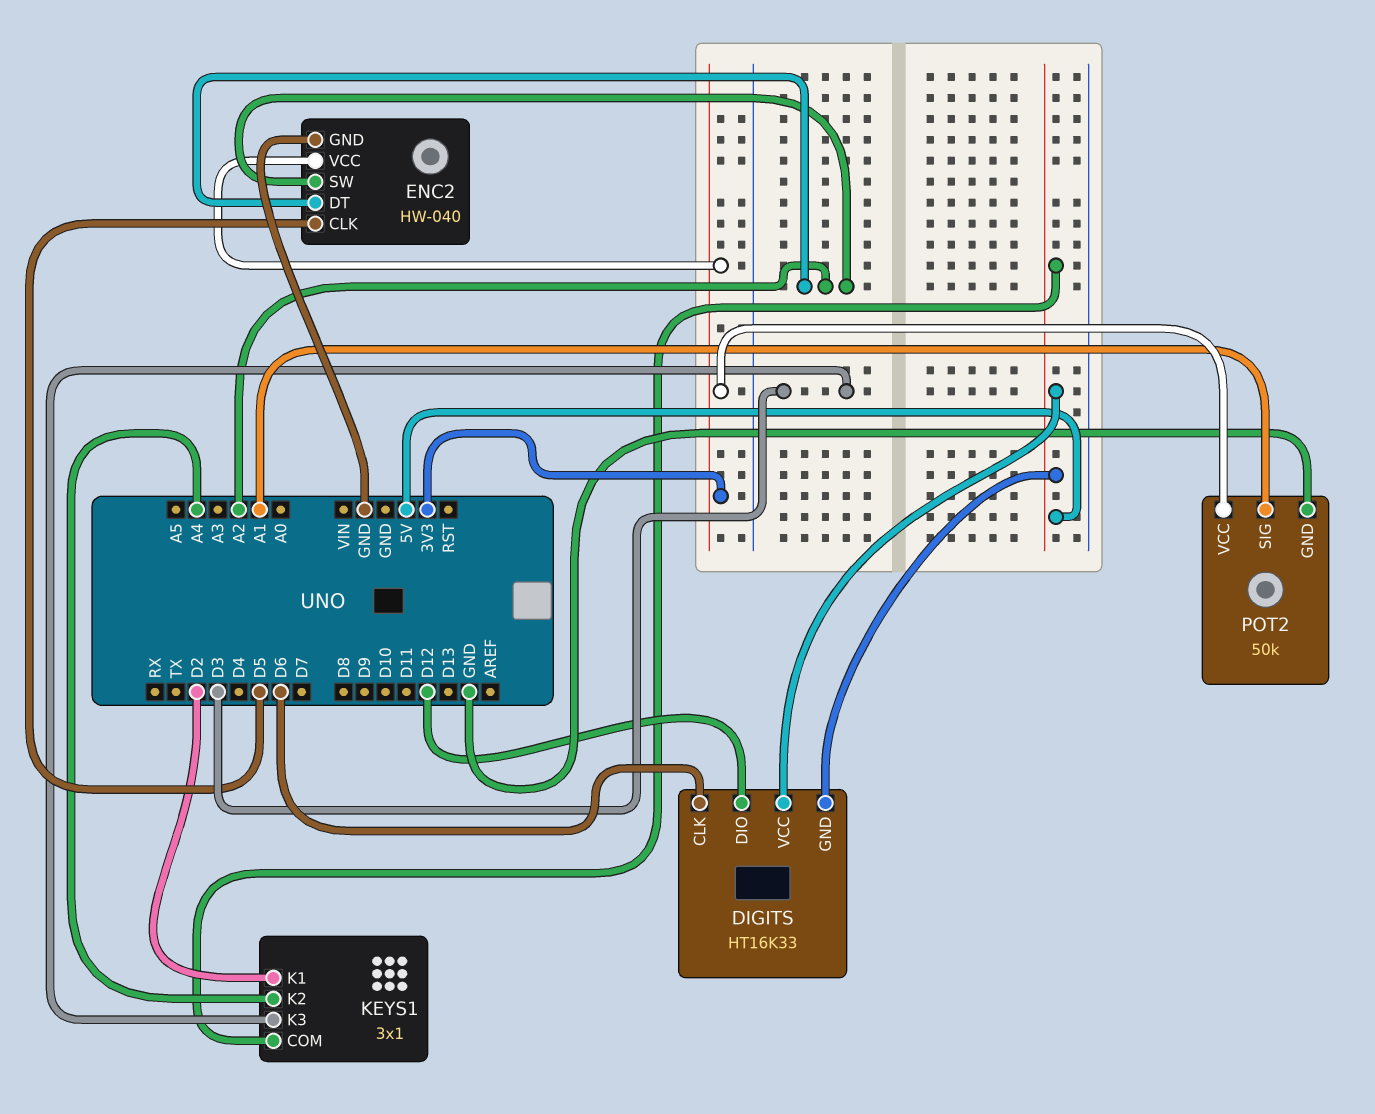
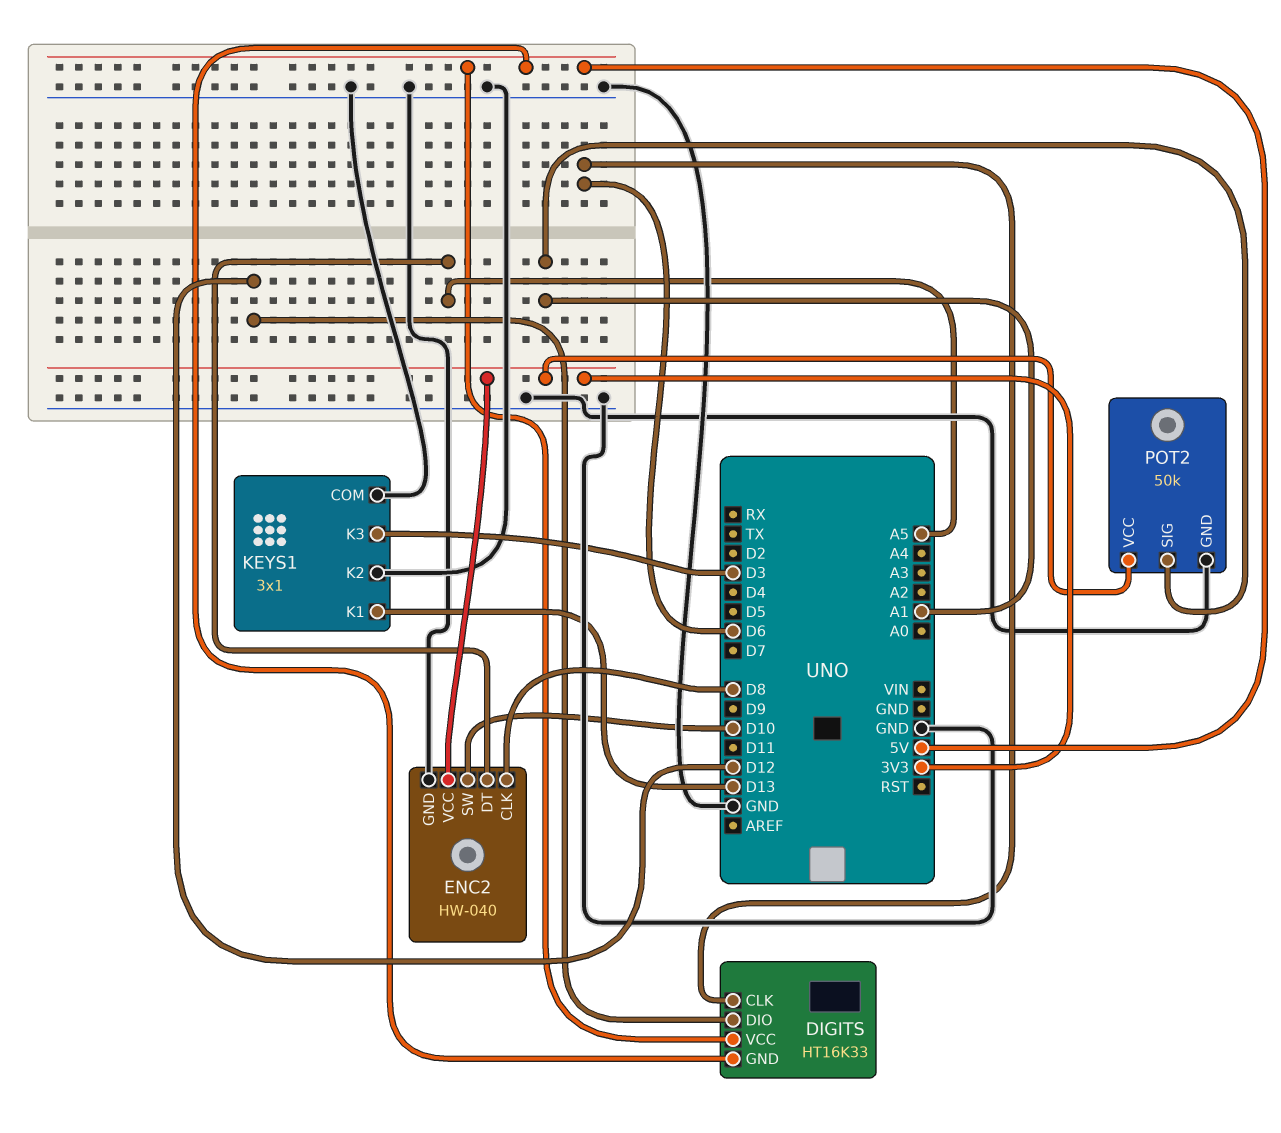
ENC2 pin CLK: D5 -> D8
ENC2 pin DT: A2 -> A5
ENC2 pin SW: A2 -> D10
KEYS1 pin COM: 5V -> GND
KEYS1 pin K1: D2 -> D13
KEYS1 pin K2: A4 -> GND

